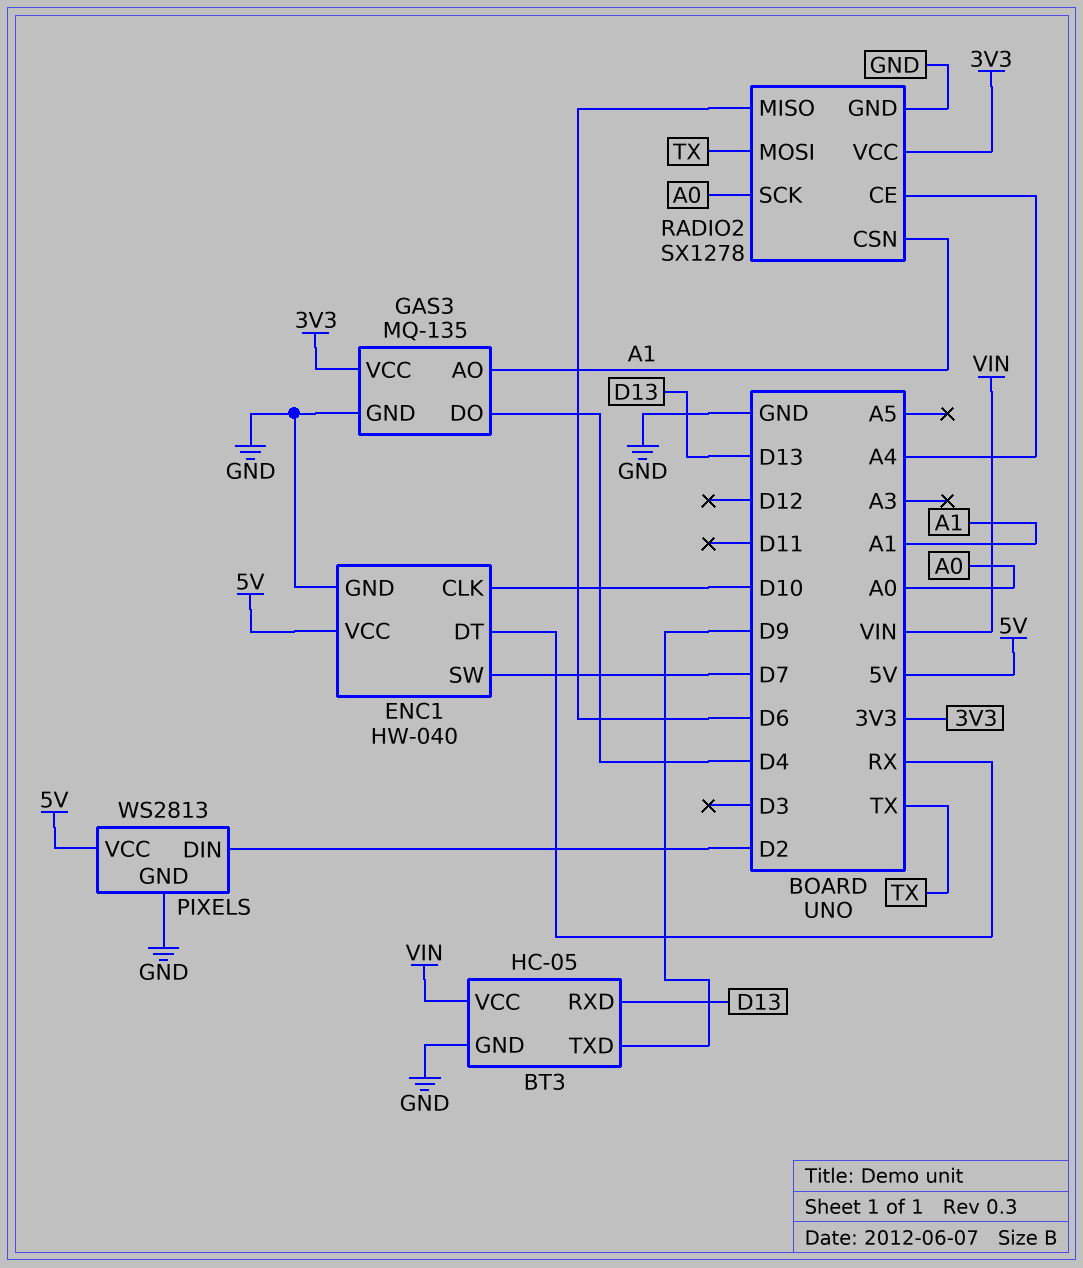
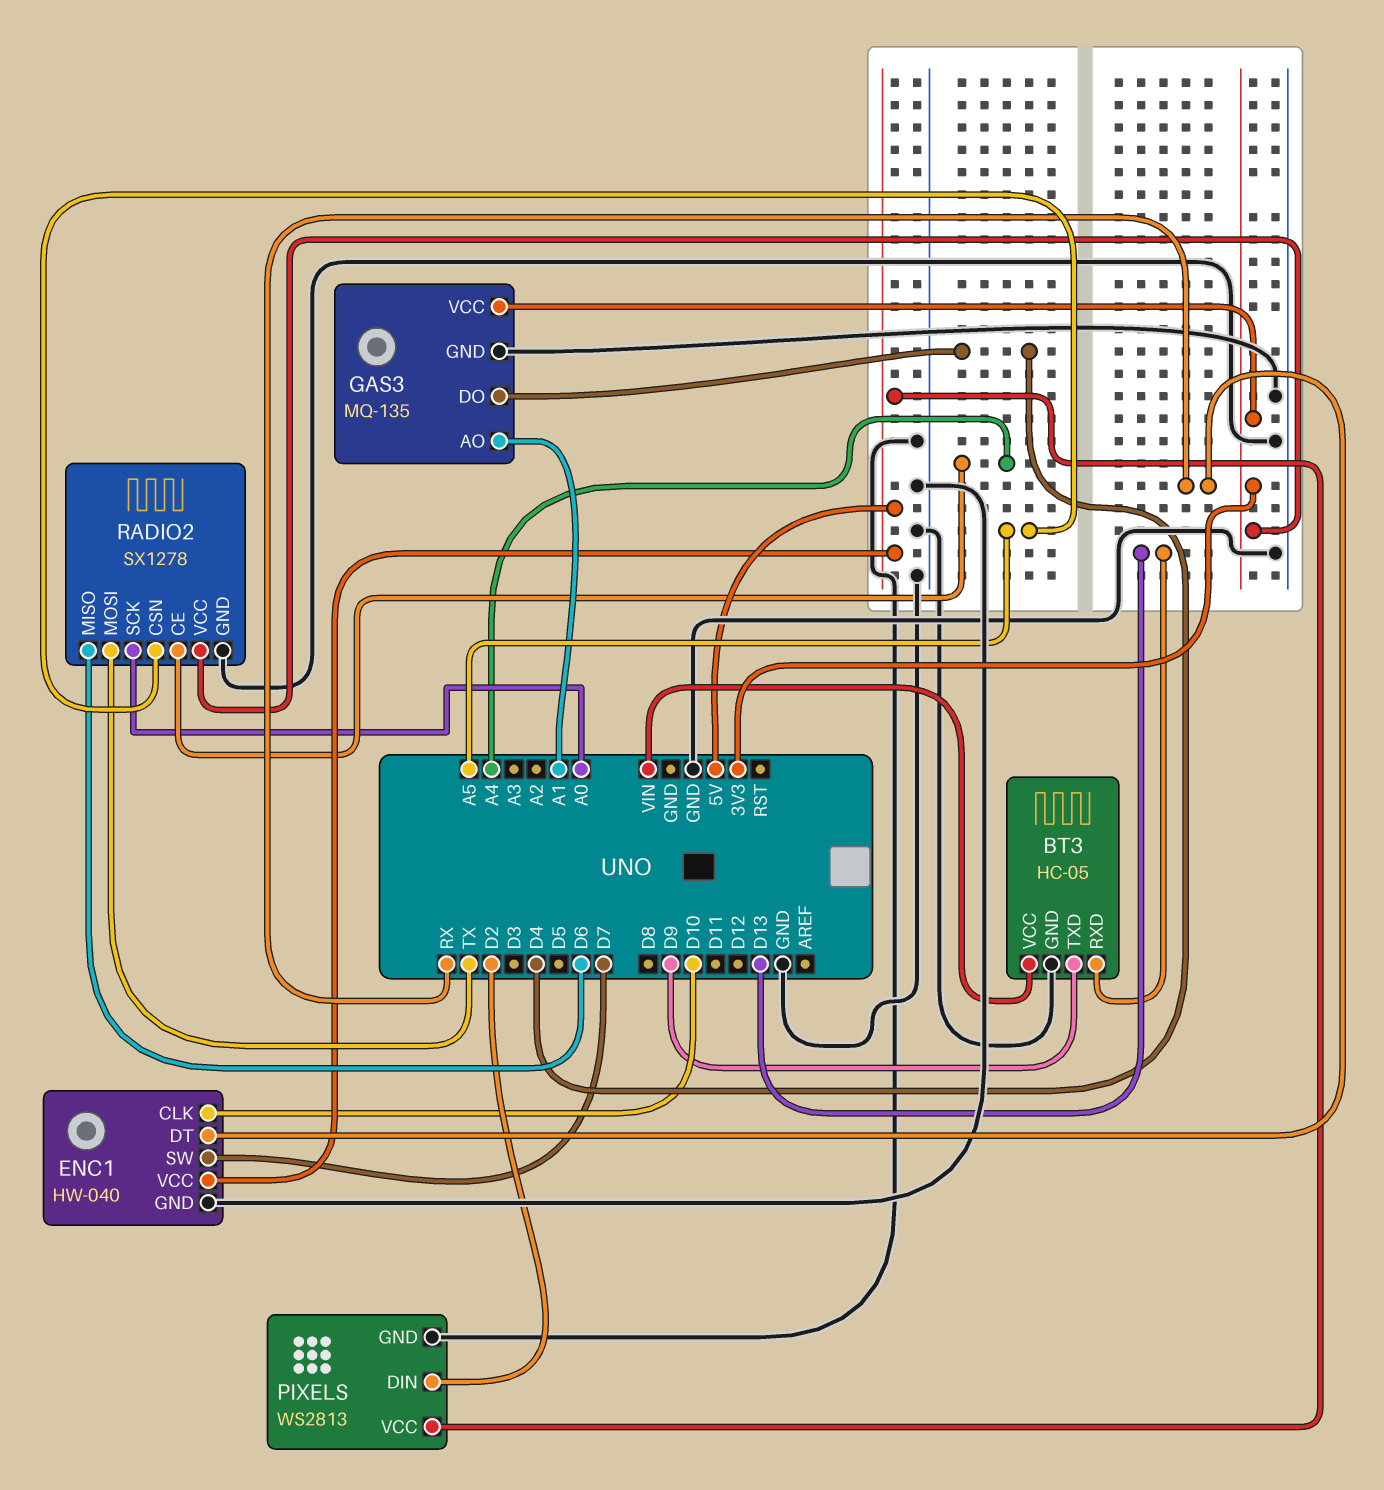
RADIO2 pin CSN: A1 -> A5

